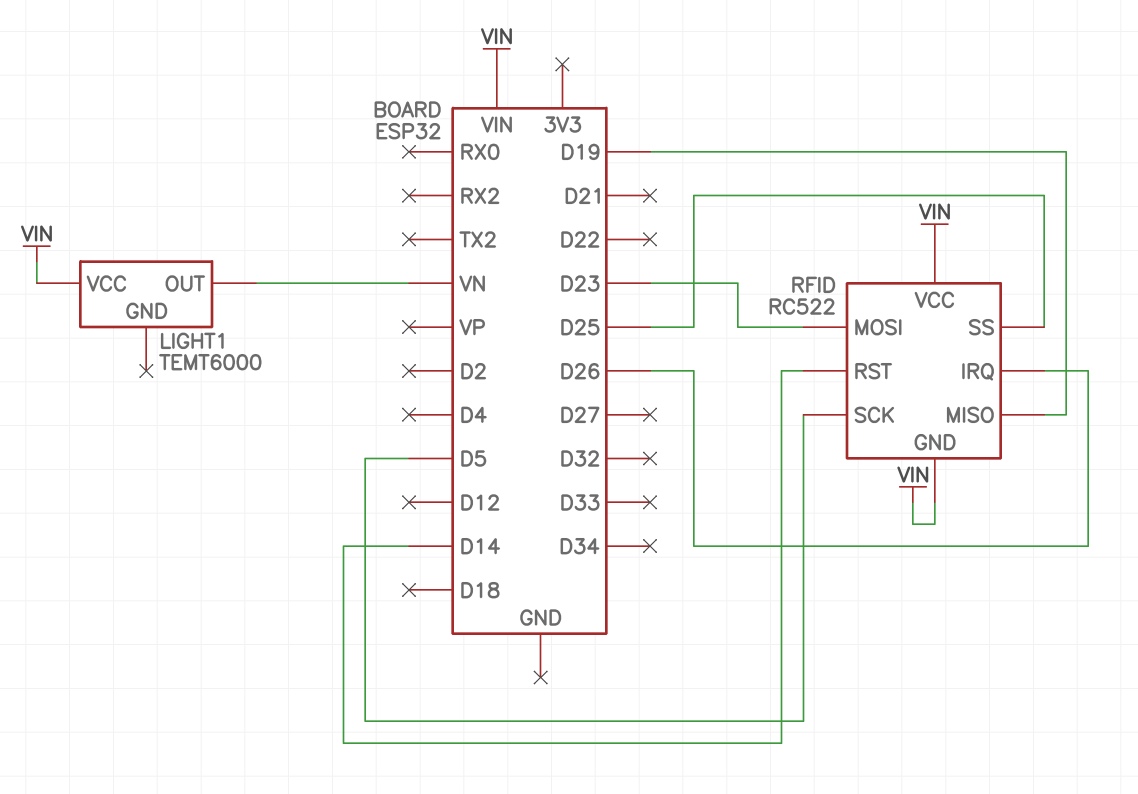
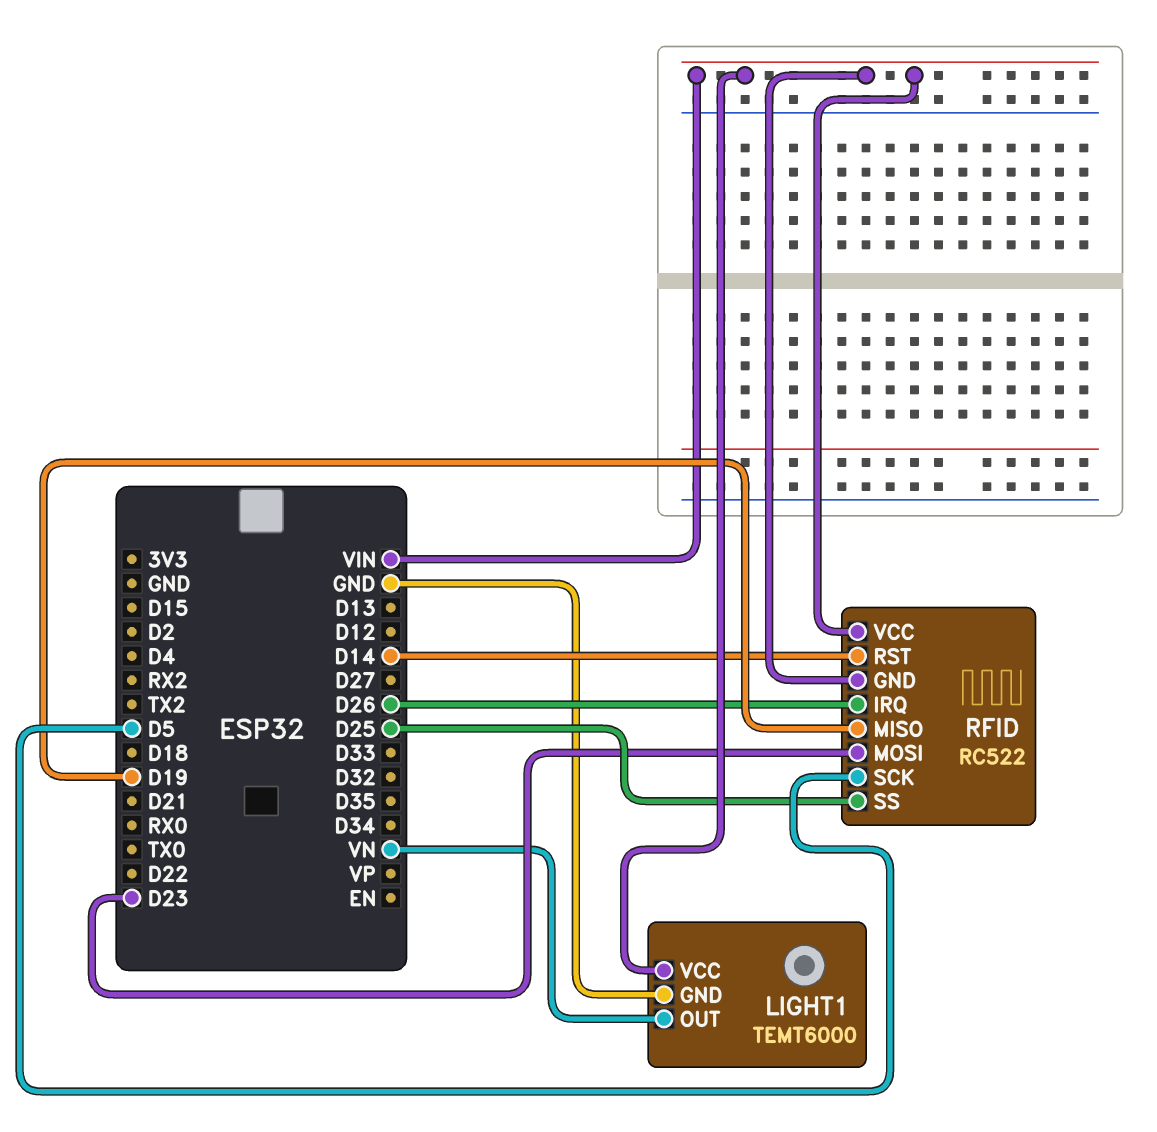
LIGHT1 pin GND: none -> GND

